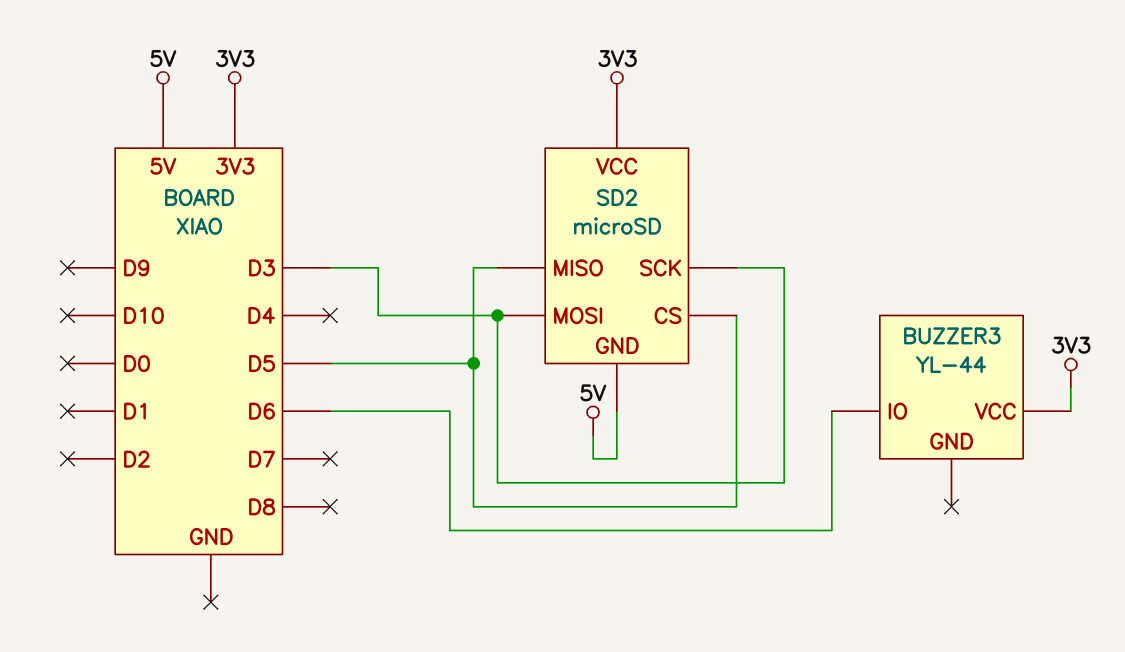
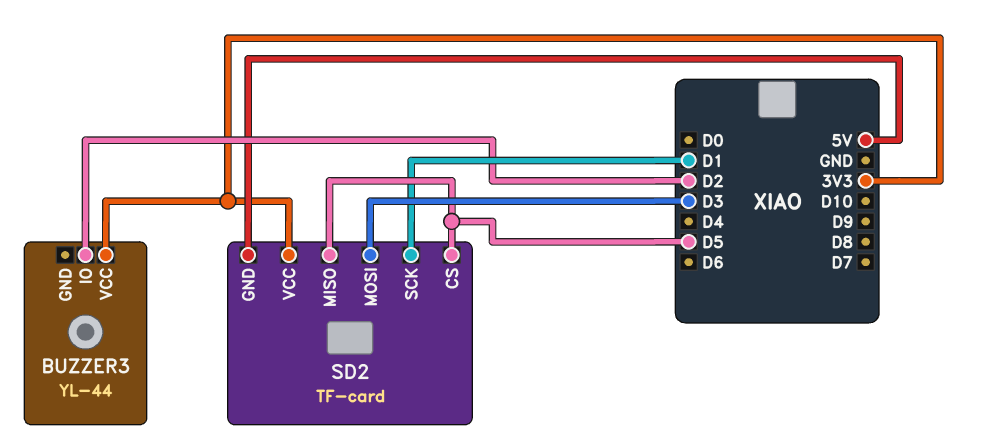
BUZZER3 pin IO: D6 -> D2
SD2: microSD -> TF-card
SD2 pin SCK: D3 -> D1

